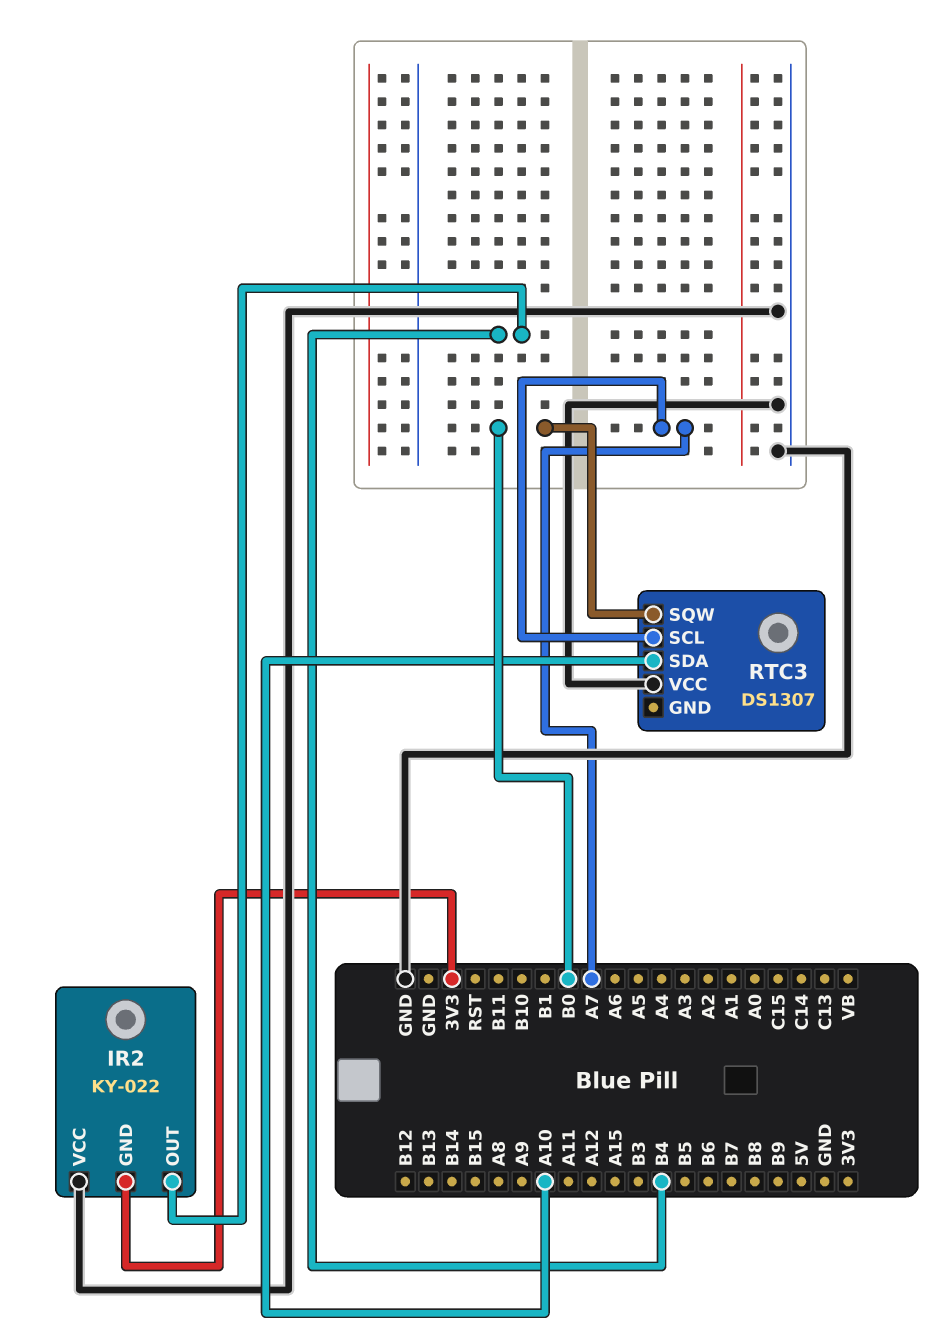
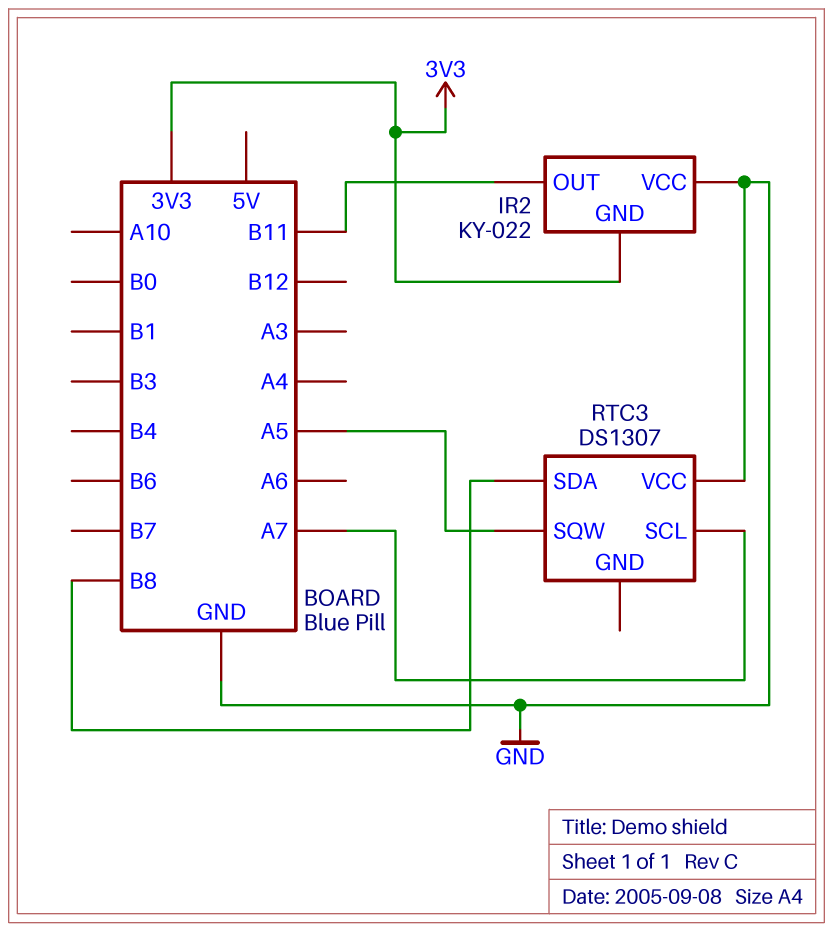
IR2 pin OUT: B4 -> B11
RTC3 pin SDA: A10 -> B8
RTC3 pin SQW: B0 -> A5

